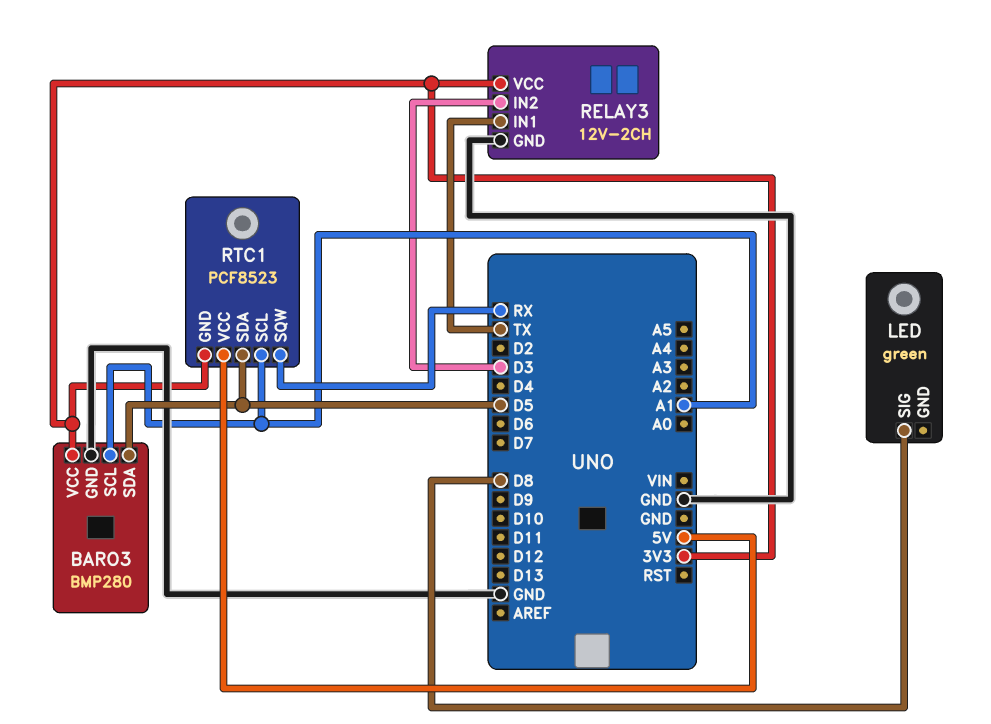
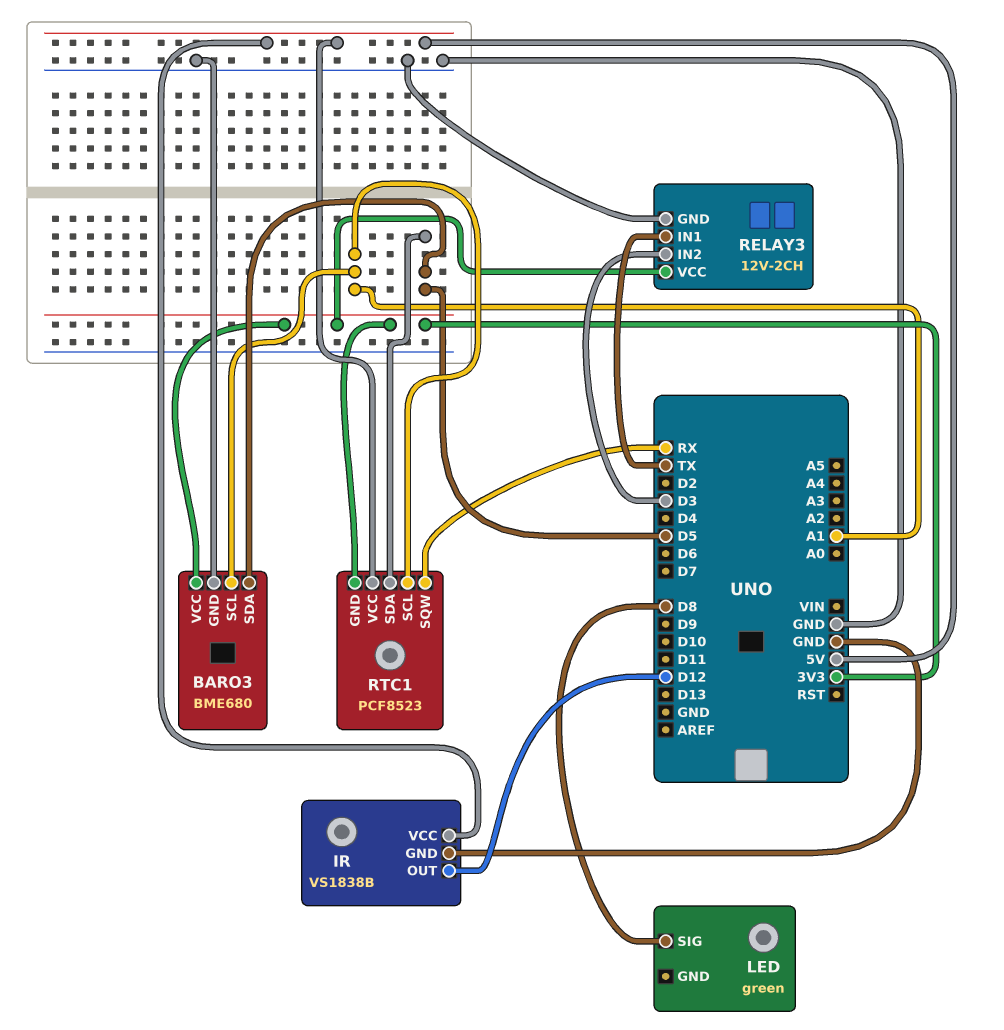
BARO3: BMP280 -> BME680
IR: none -> VS1838B
IR pin GND: none -> GND
IR pin OUT: none -> D12
IR pin VCC: none -> 5V

